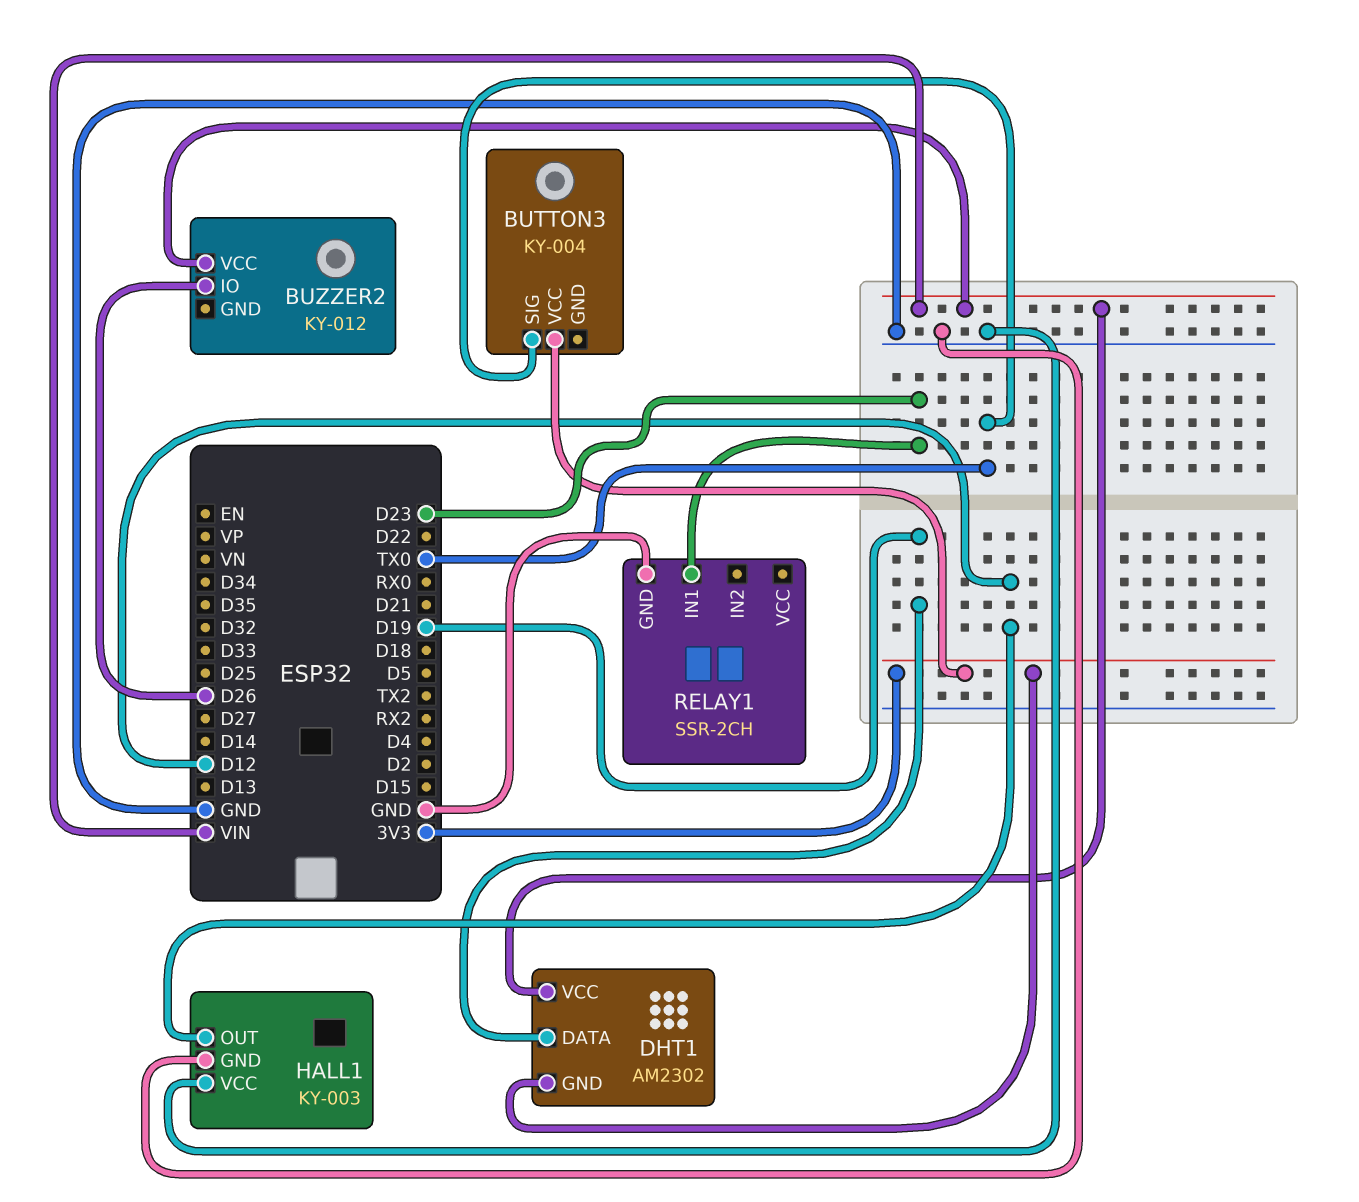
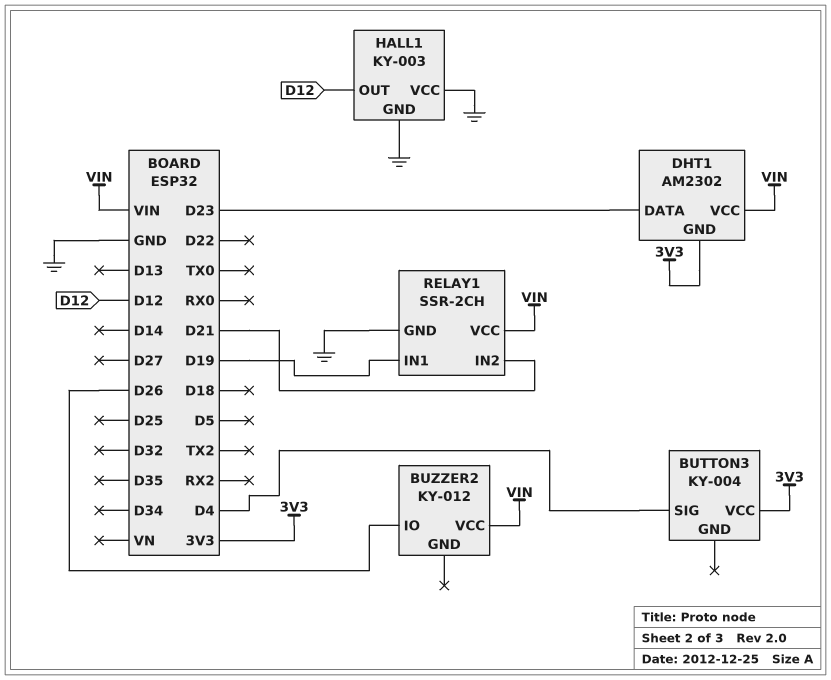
BUTTON3 pin SIG: TX0 -> D4
DHT1 pin DATA: D19 -> D23
RELAY1 pin IN1: D23 -> D19
RELAY1 pin IN2: none -> D21
RELAY1 pin VCC: none -> VIN

